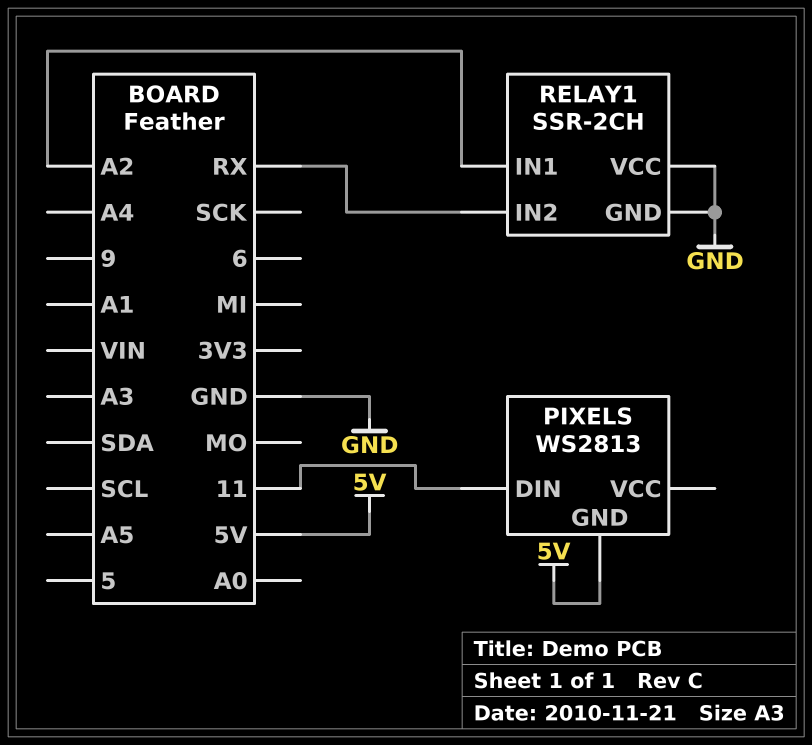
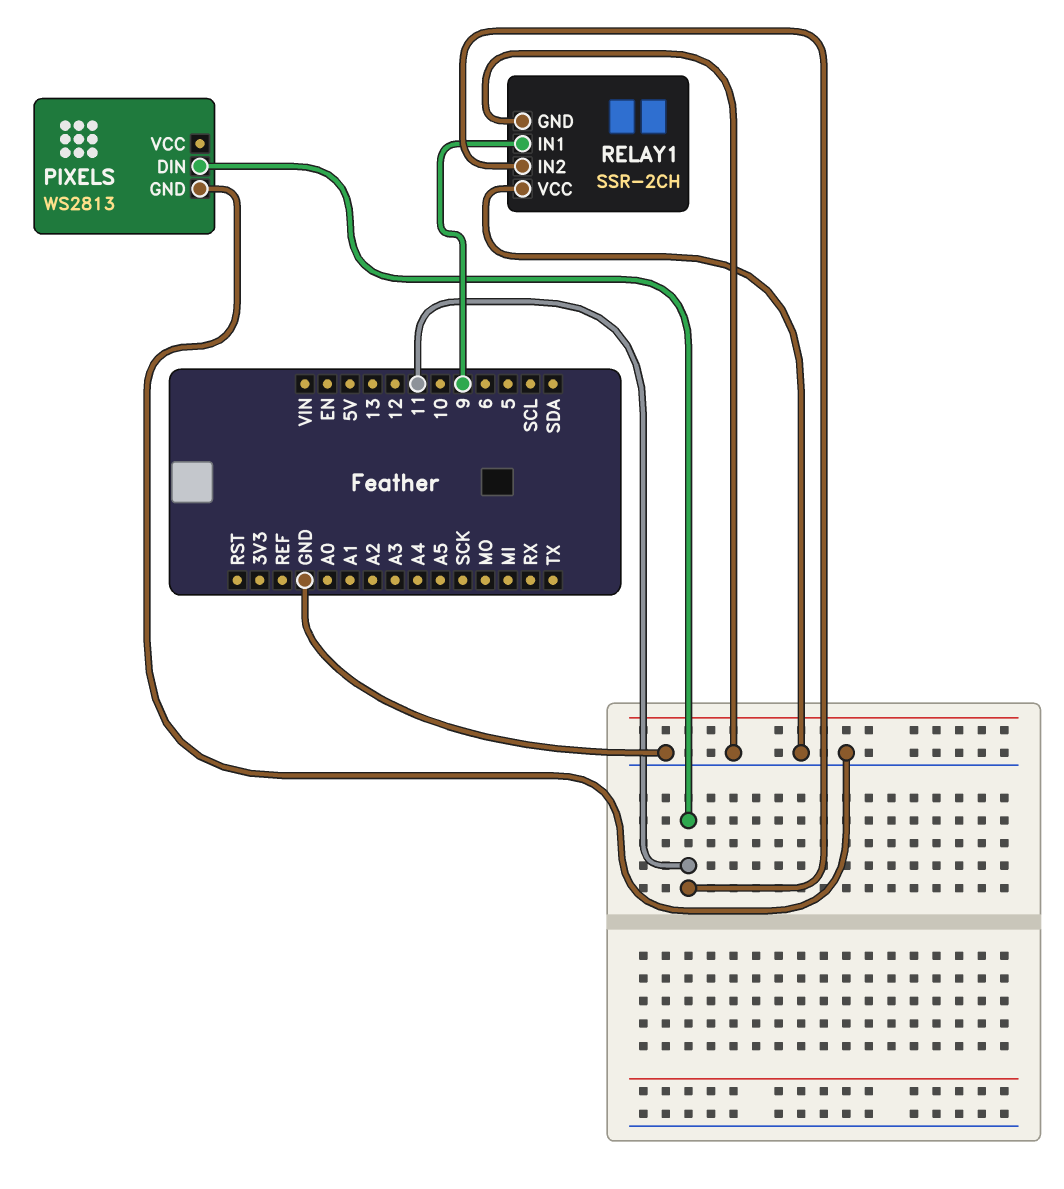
PIXELS pin GND: 5V -> GND
RELAY1 pin IN1: A2 -> 9
RELAY1 pin IN2: RX -> 11

